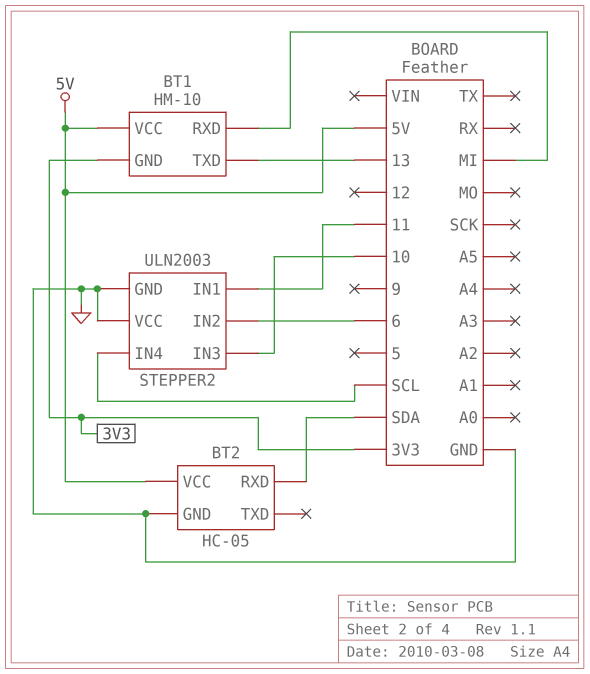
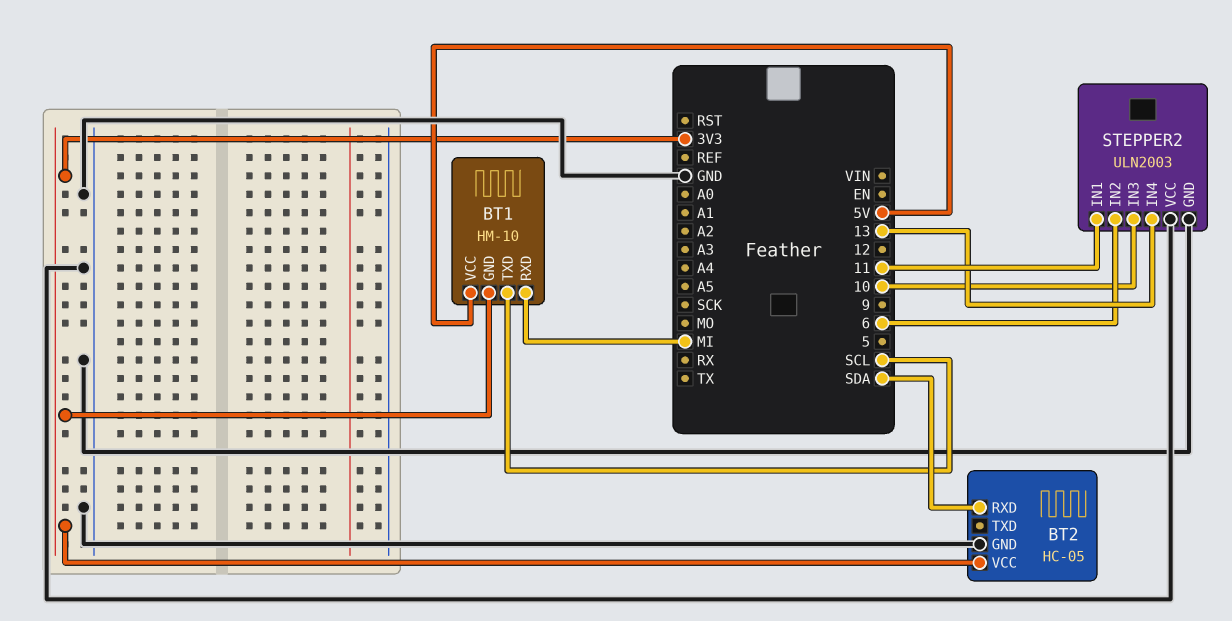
BT1 pin TXD: 13 -> SCL
BT2 pin VCC: 5V -> 3V3
STEPPER2 pin IN4: SCL -> 13

